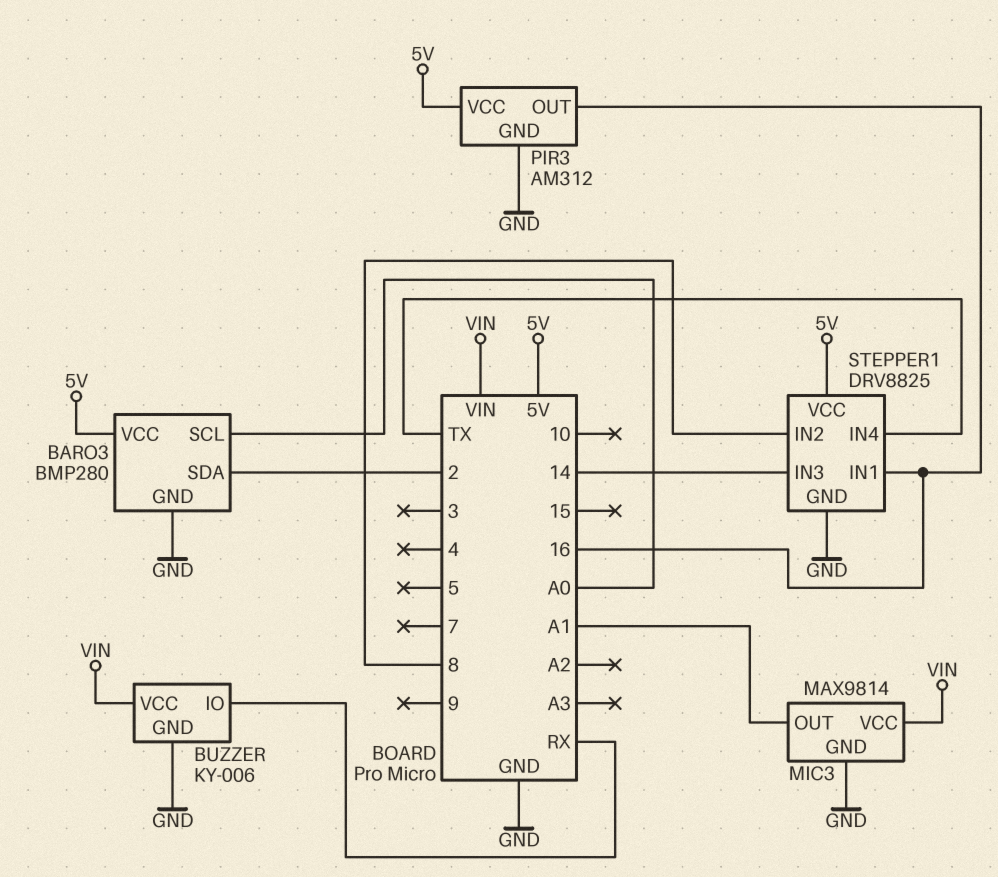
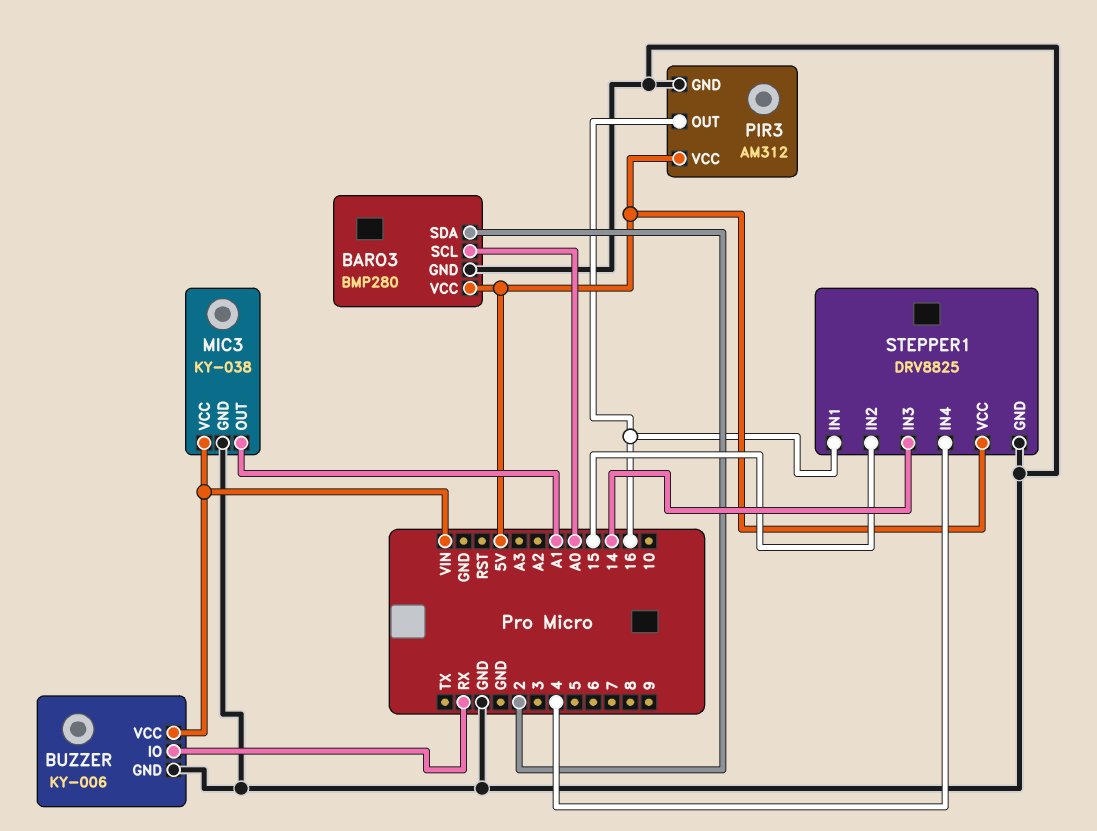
MIC3: MAX9814 -> KY-038
STEPPER1 pin IN2: 8 -> 15
STEPPER1 pin IN4: TX -> 4

